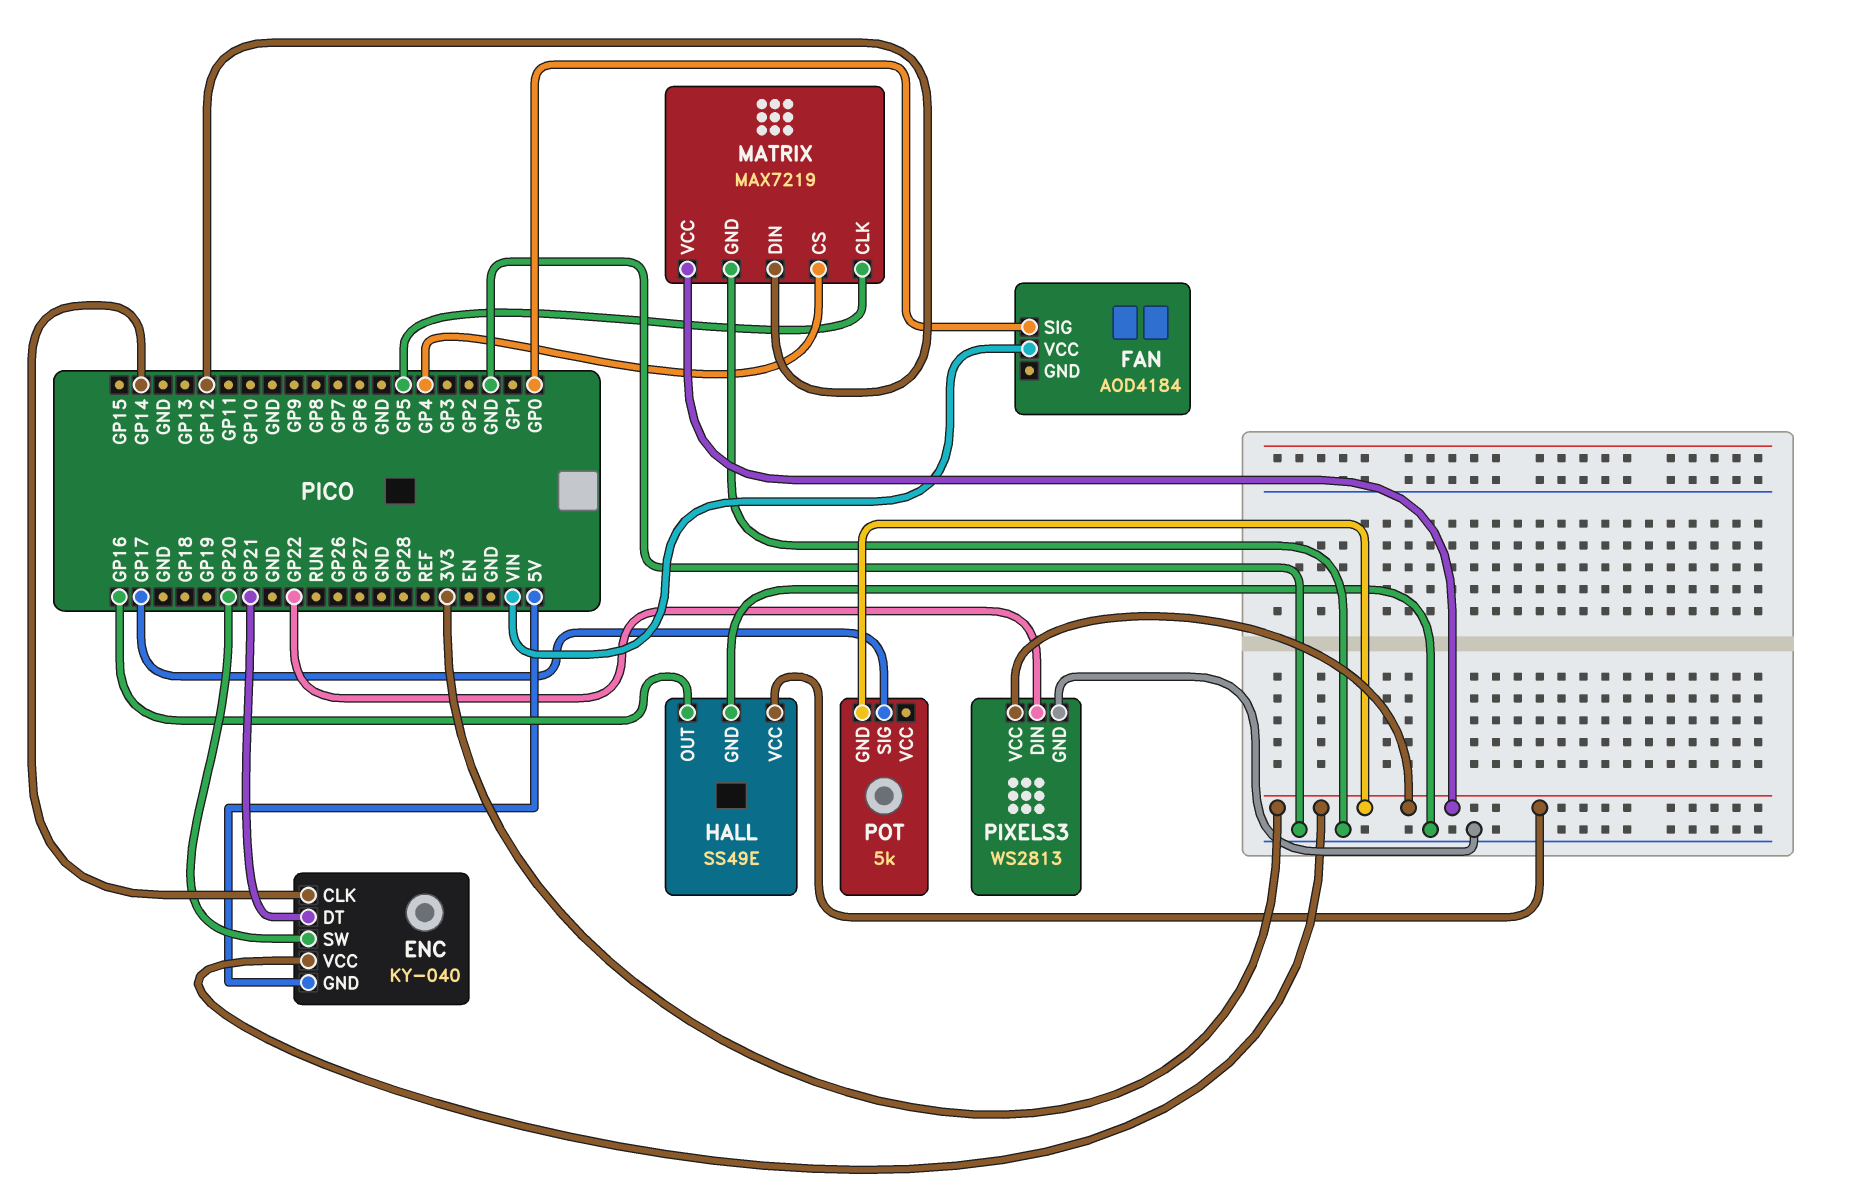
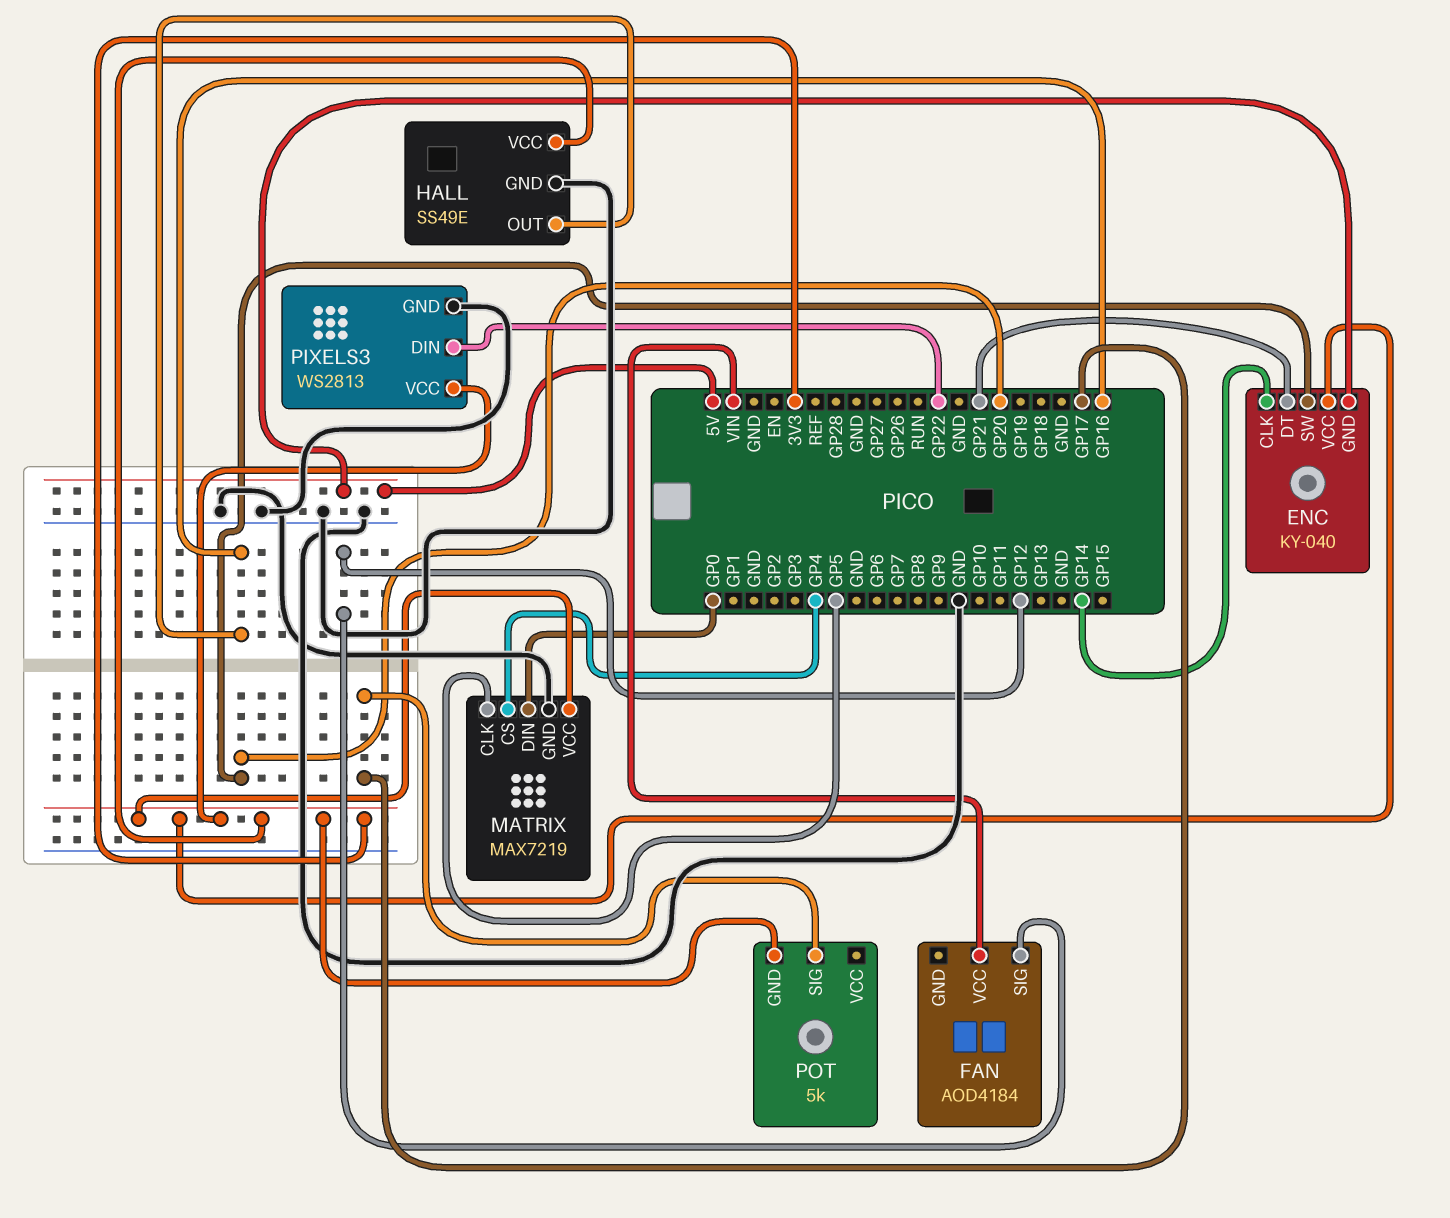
FAN pin SIG: GP0 -> GP12
MATRIX pin DIN: GP12 -> GP0

